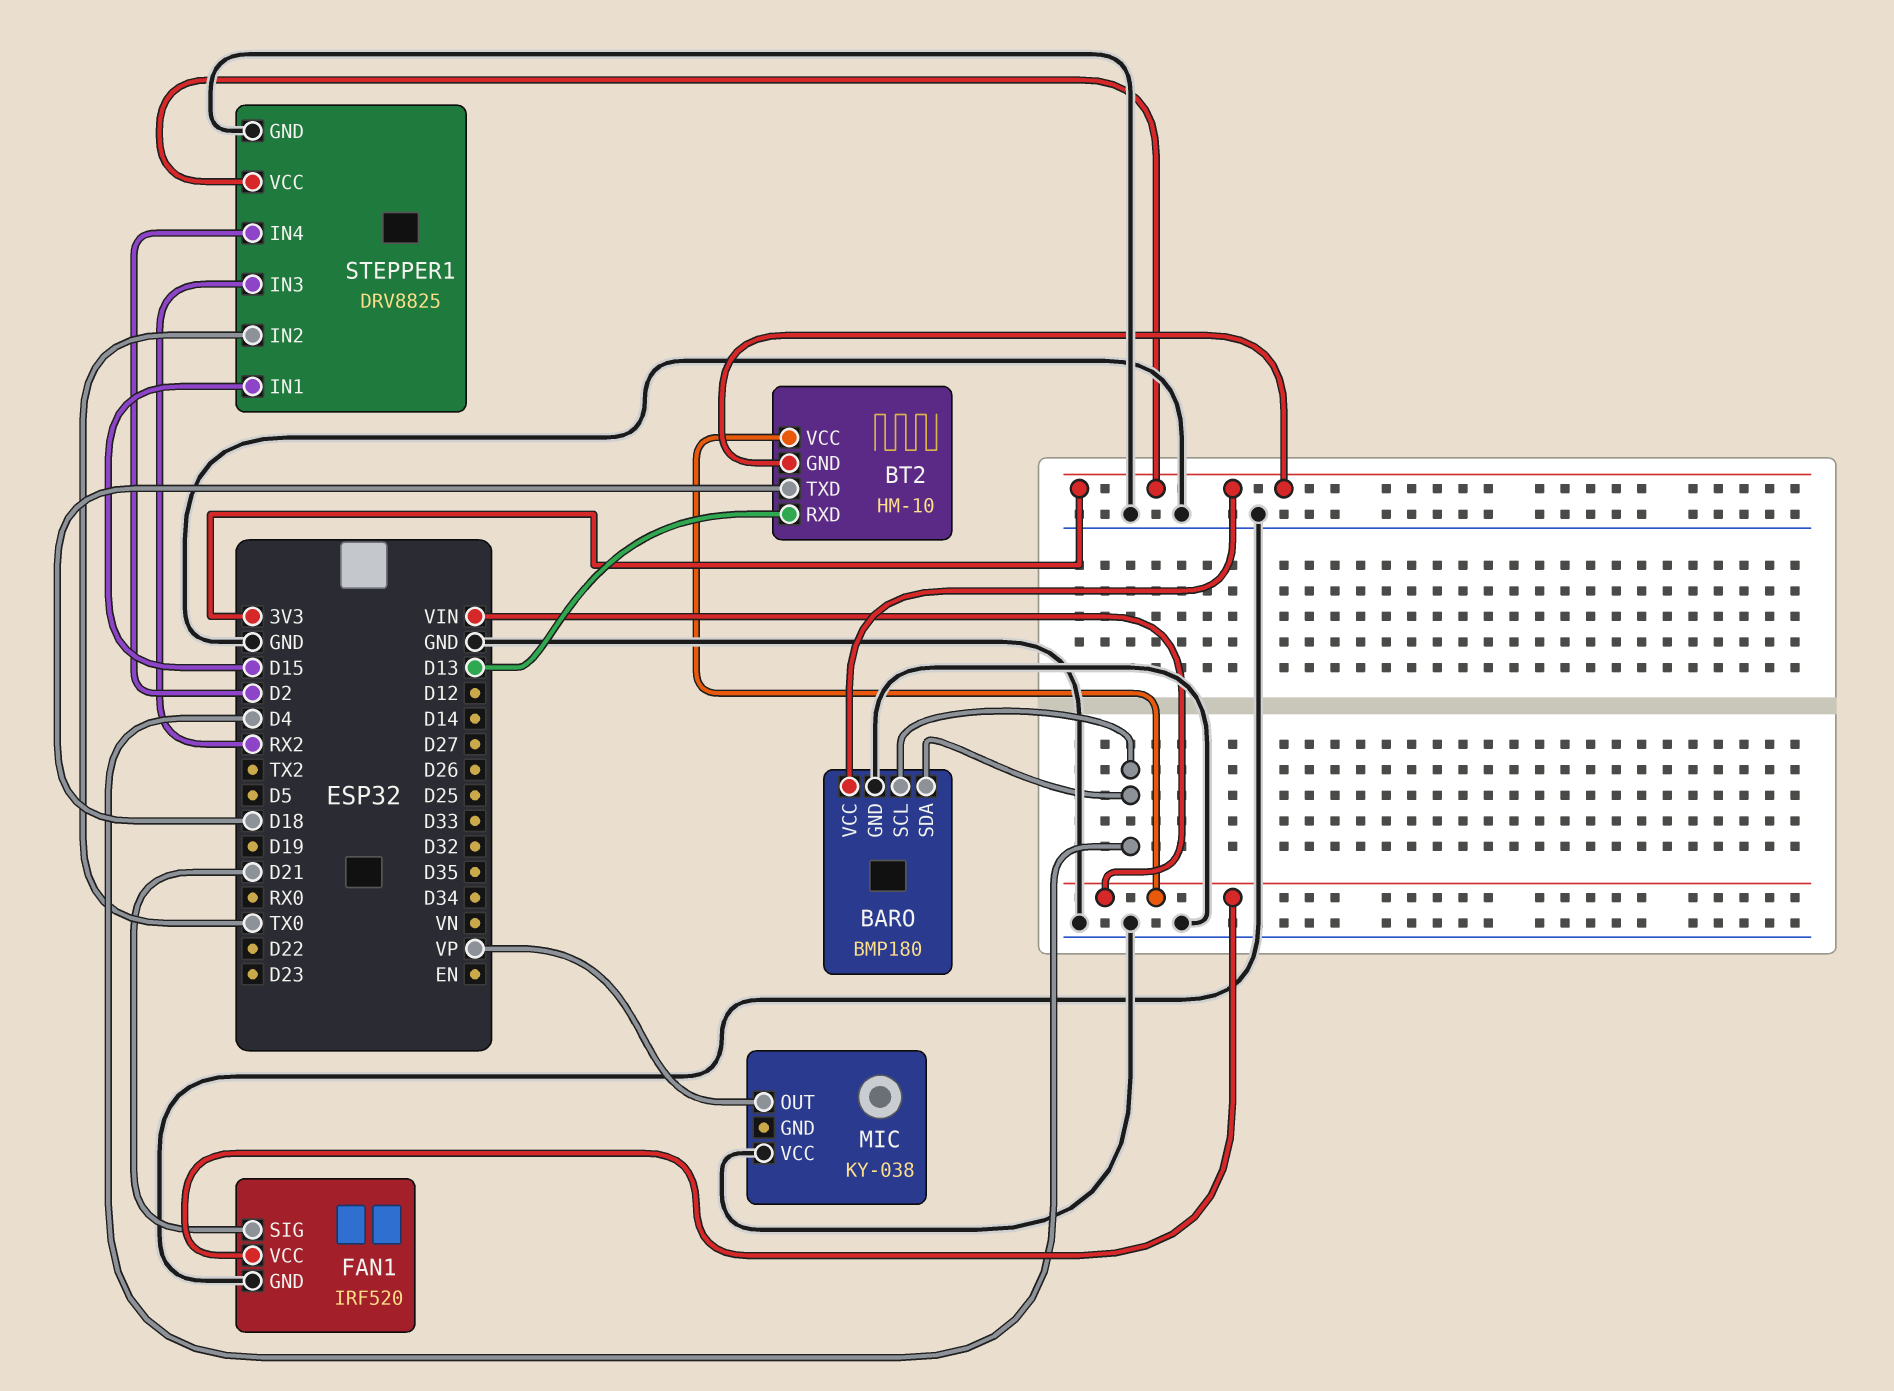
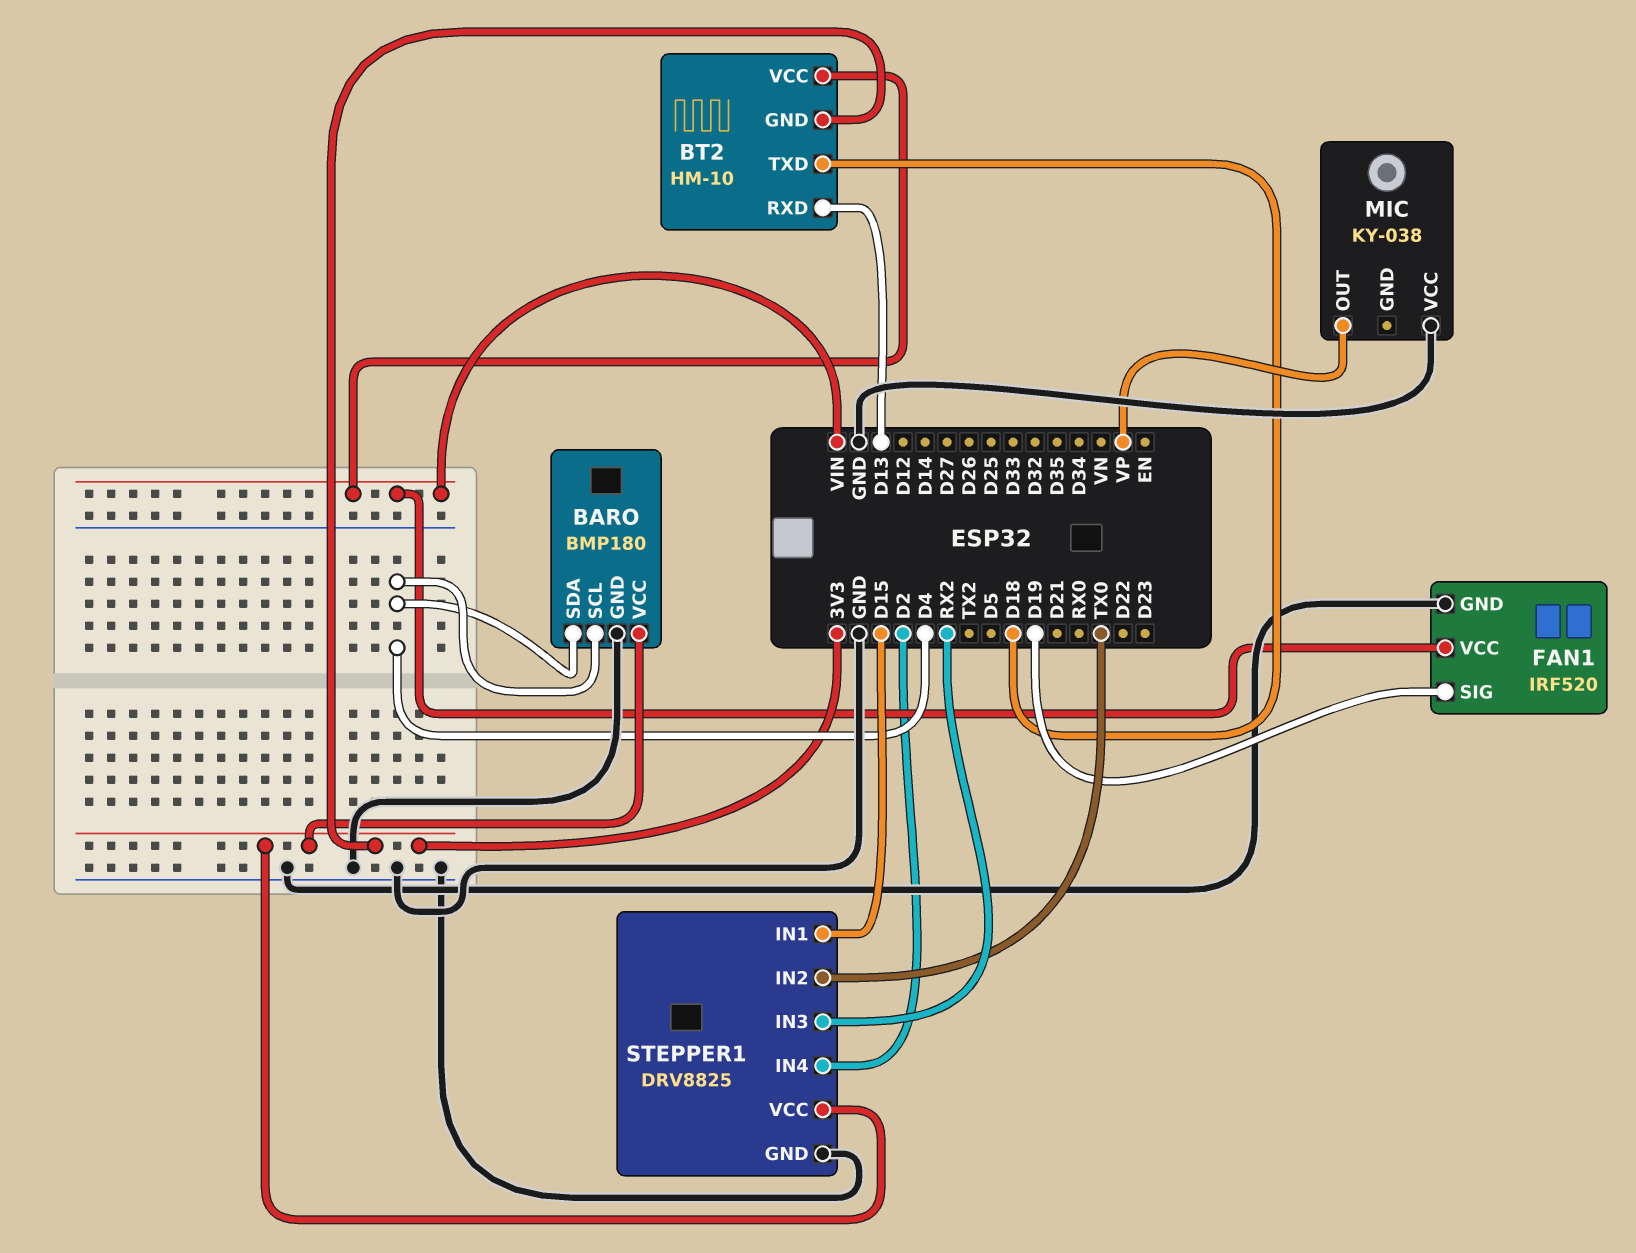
FAN1 pin SIG: D21 -> D19

